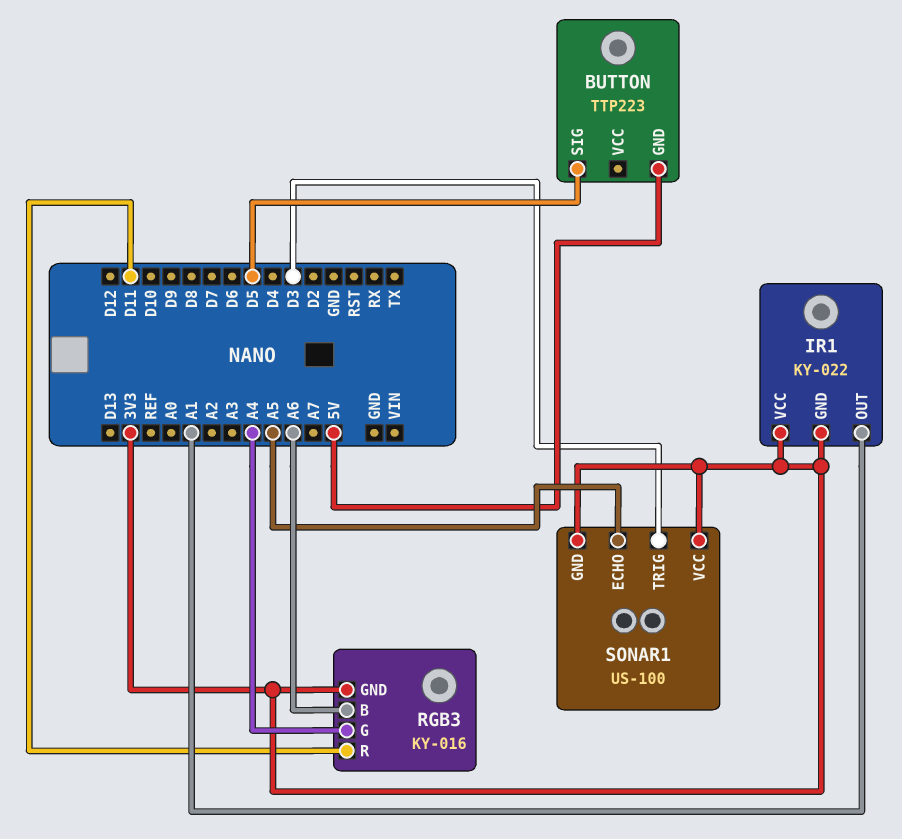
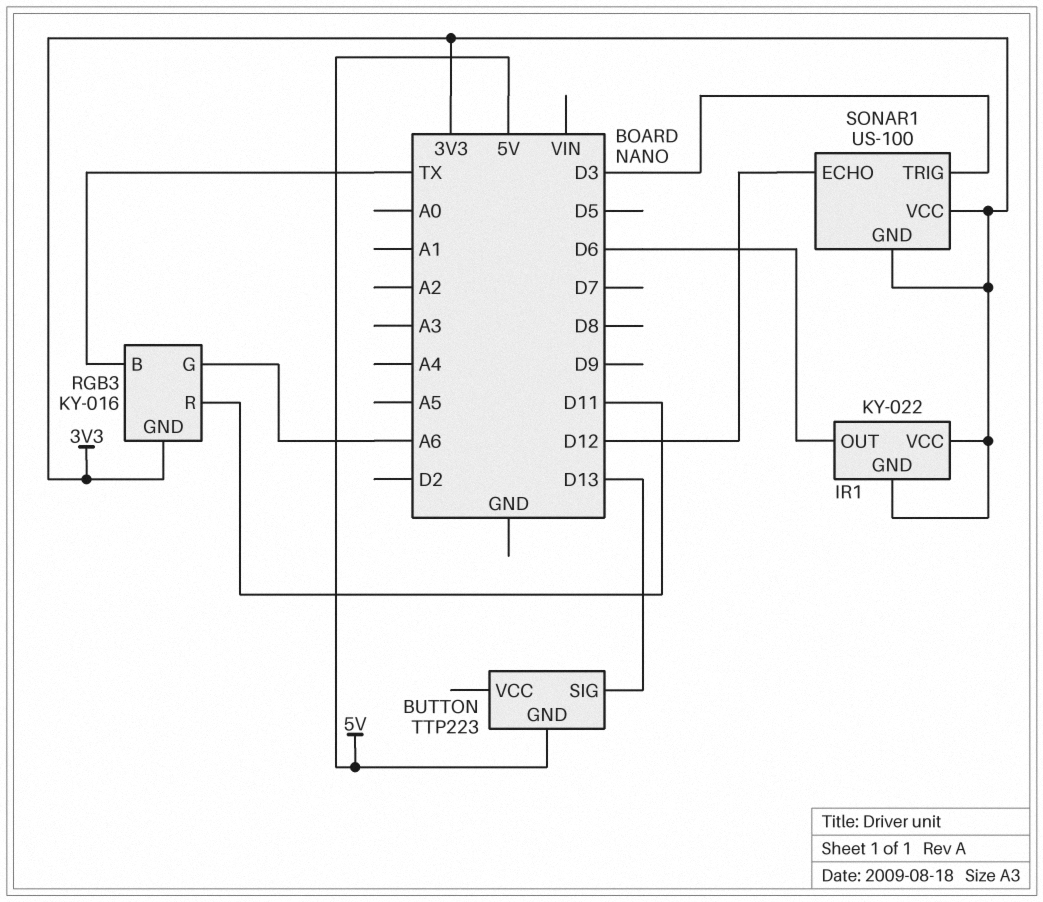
BUTTON pin SIG: D5 -> D13
IR1 pin OUT: A1 -> D6
RGB3 pin B: A6 -> TX
RGB3 pin G: A4 -> A6
SONAR1 pin ECHO: A5 -> D12

